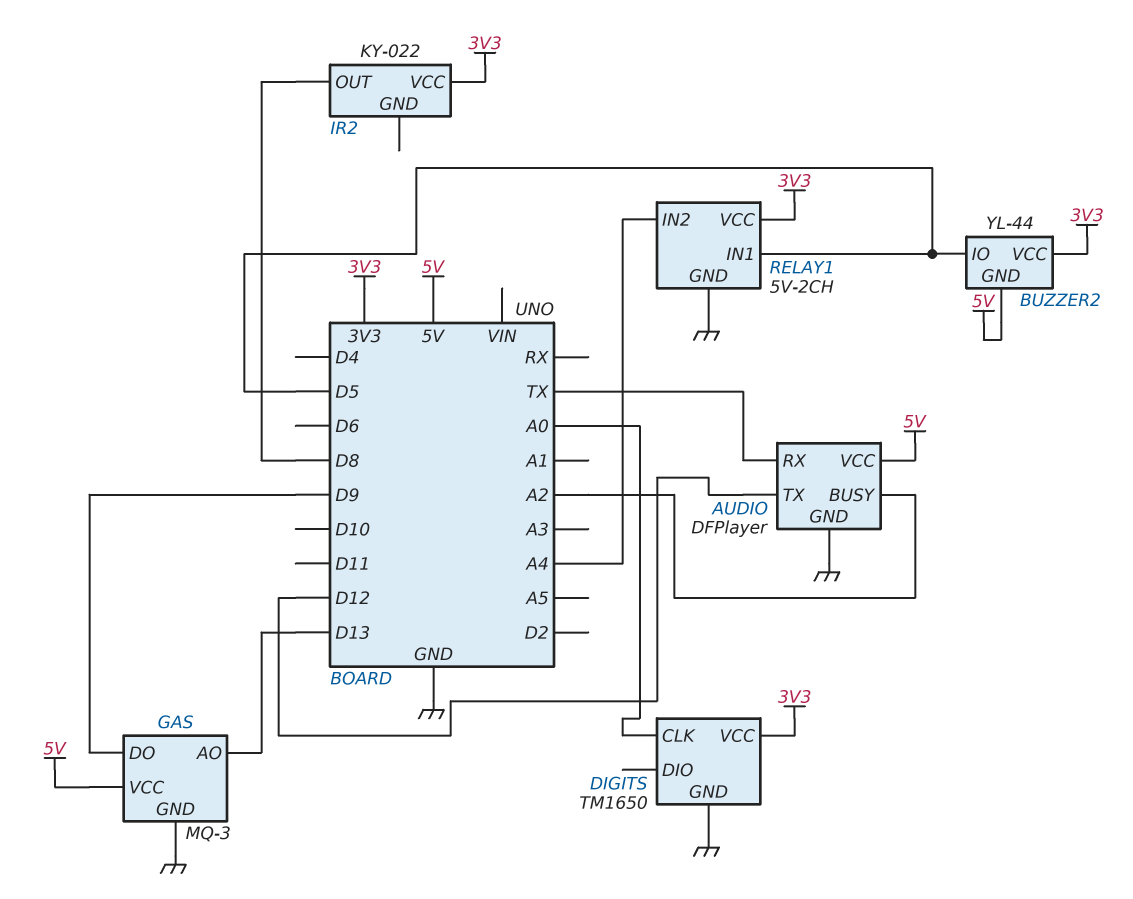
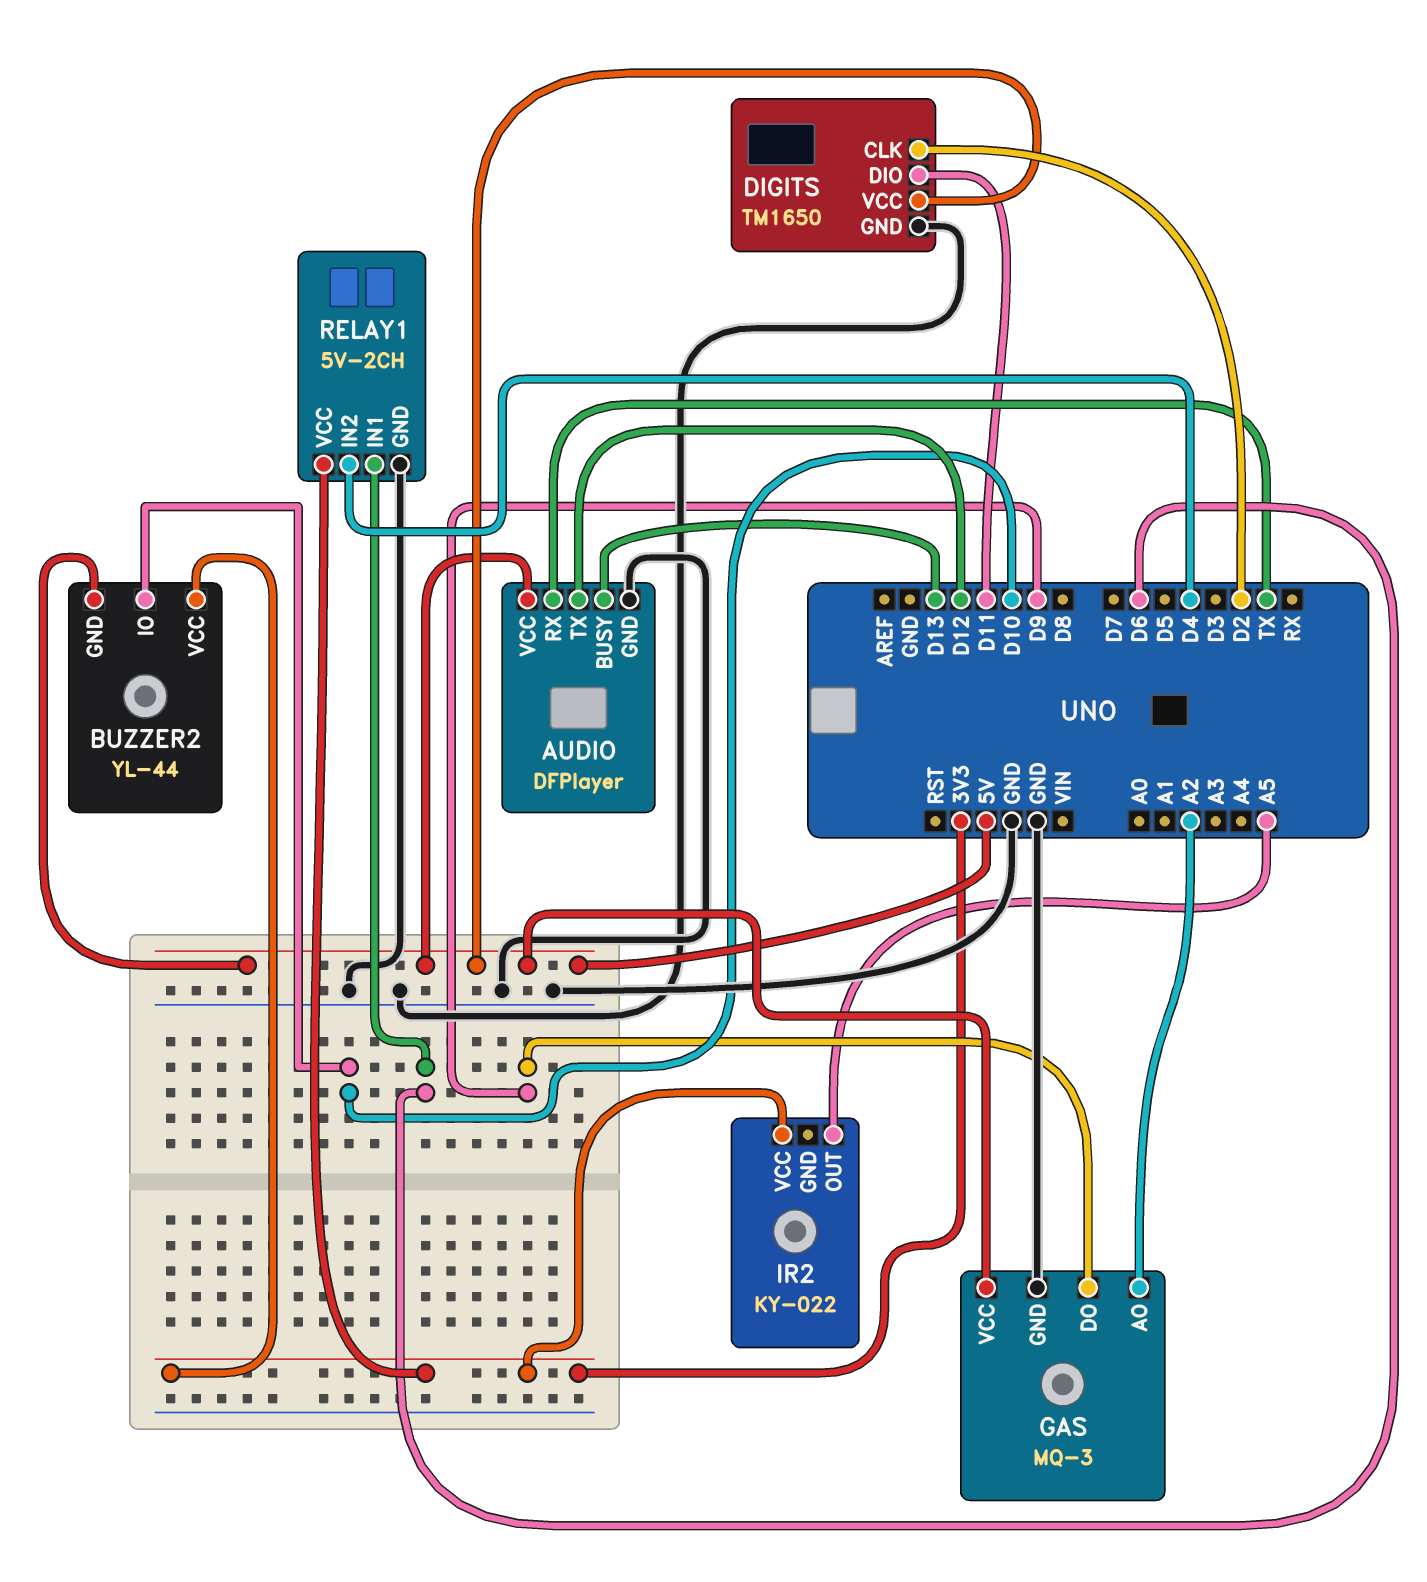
AUDIO pin BUSY: A2 -> D13
BUZZER2 pin IO: D5 -> D10
DIGITS pin CLK: A0 -> D2
DIGITS pin DIO: none -> D11
DIGITS pin VCC: 3V3 -> 5V
GAS pin AO: D13 -> A2
IR2 pin OUT: D8 -> A5
RELAY1 pin IN1: D5 -> D6
RELAY1 pin IN2: A4 -> D4

